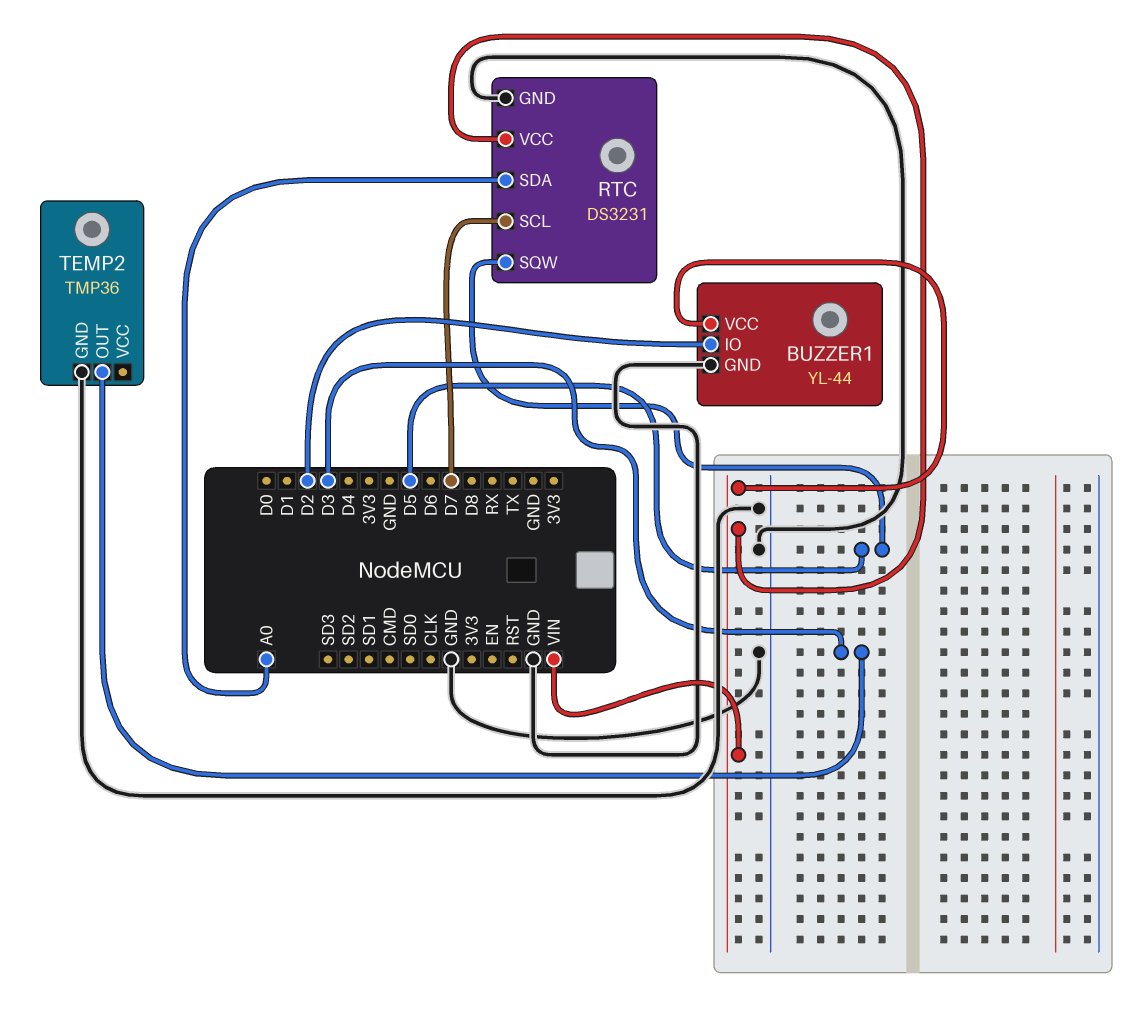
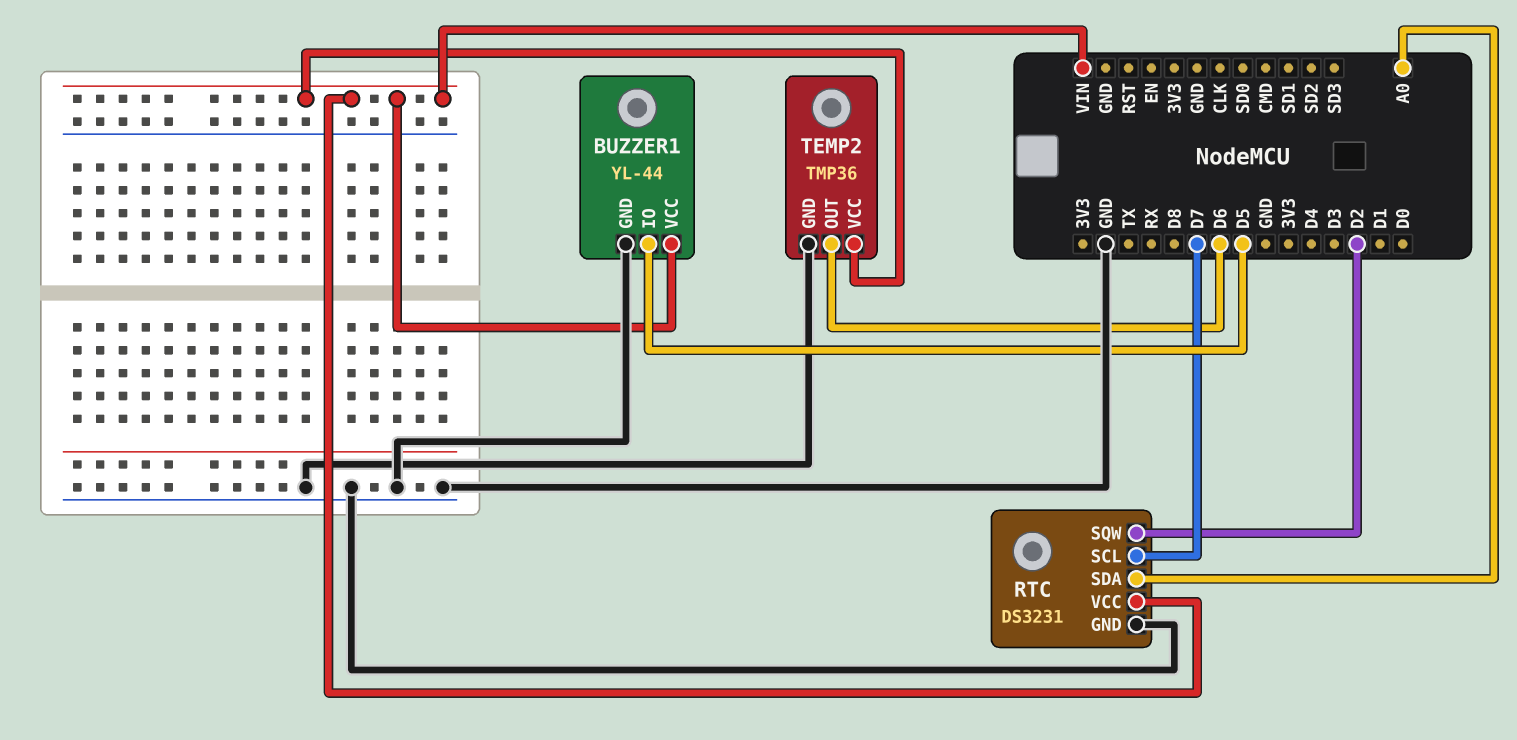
BUZZER1 pin IO: D2 -> D5
RTC pin SQW: D5 -> D2
TEMP2 pin OUT: D3 -> D6
TEMP2 pin VCC: none -> VIN

